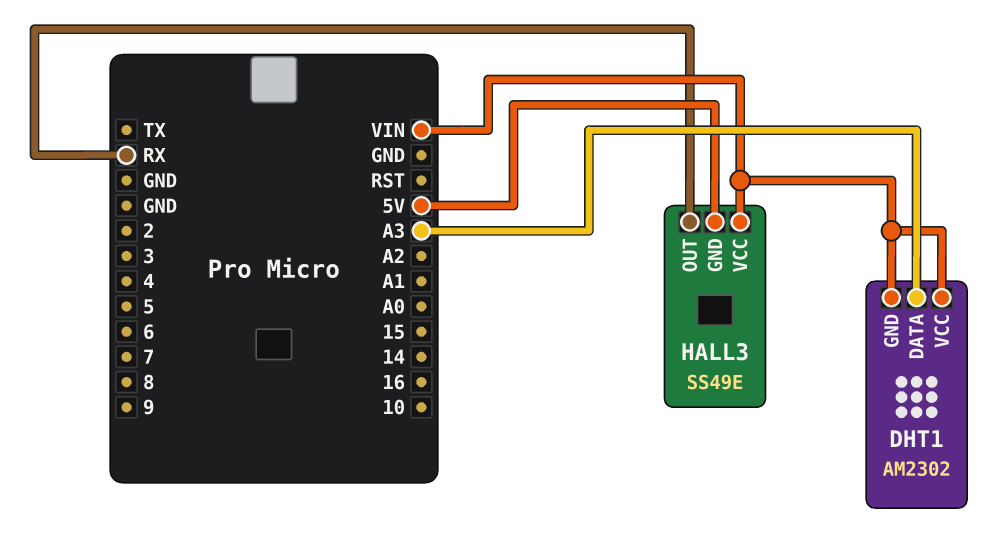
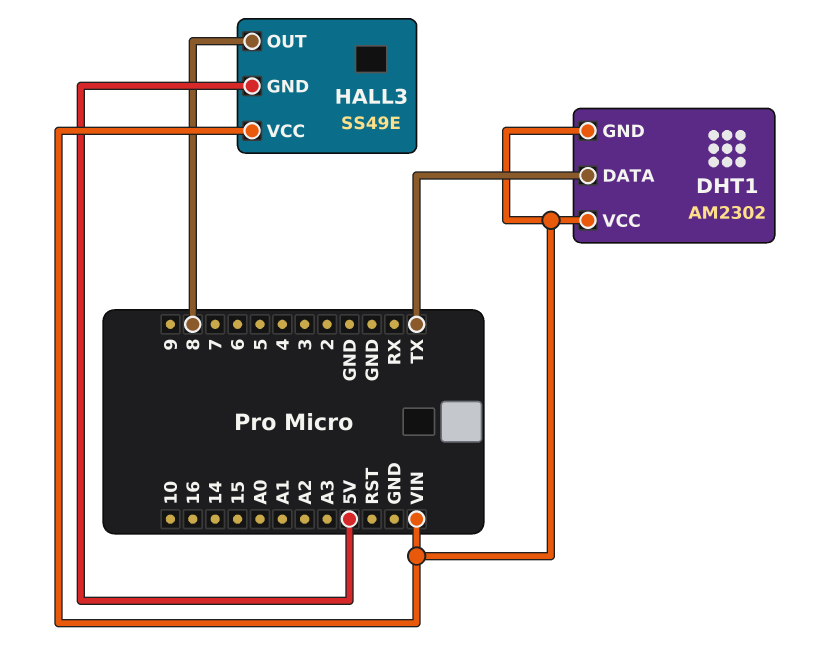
DHT1 pin DATA: A3 -> TX
HALL3 pin OUT: RX -> 8

